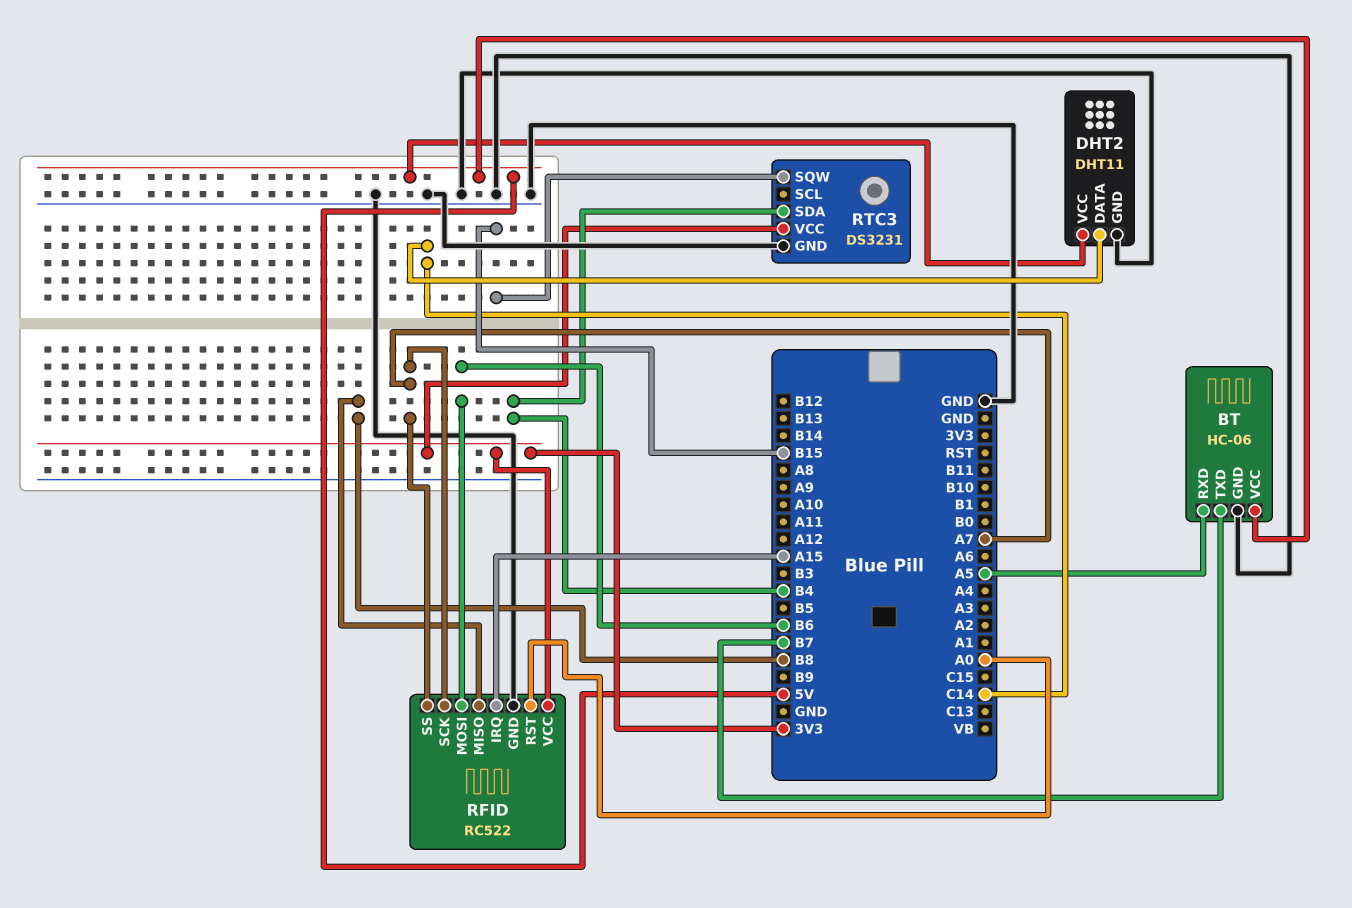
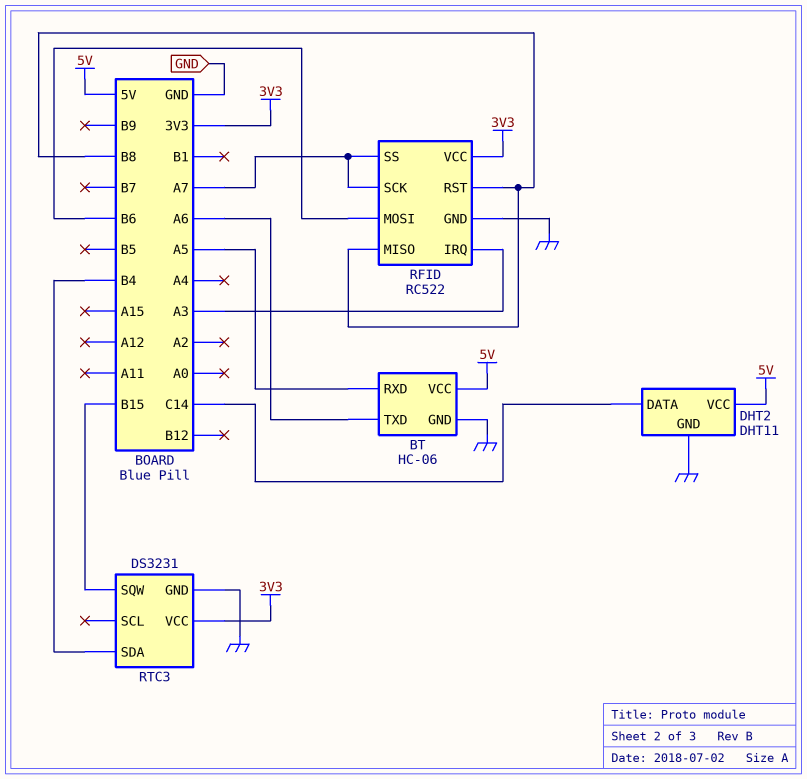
BT pin TXD: B7 -> A6
RFID pin IRQ: A15 -> A3
RFID pin RST: A0 -> B8

